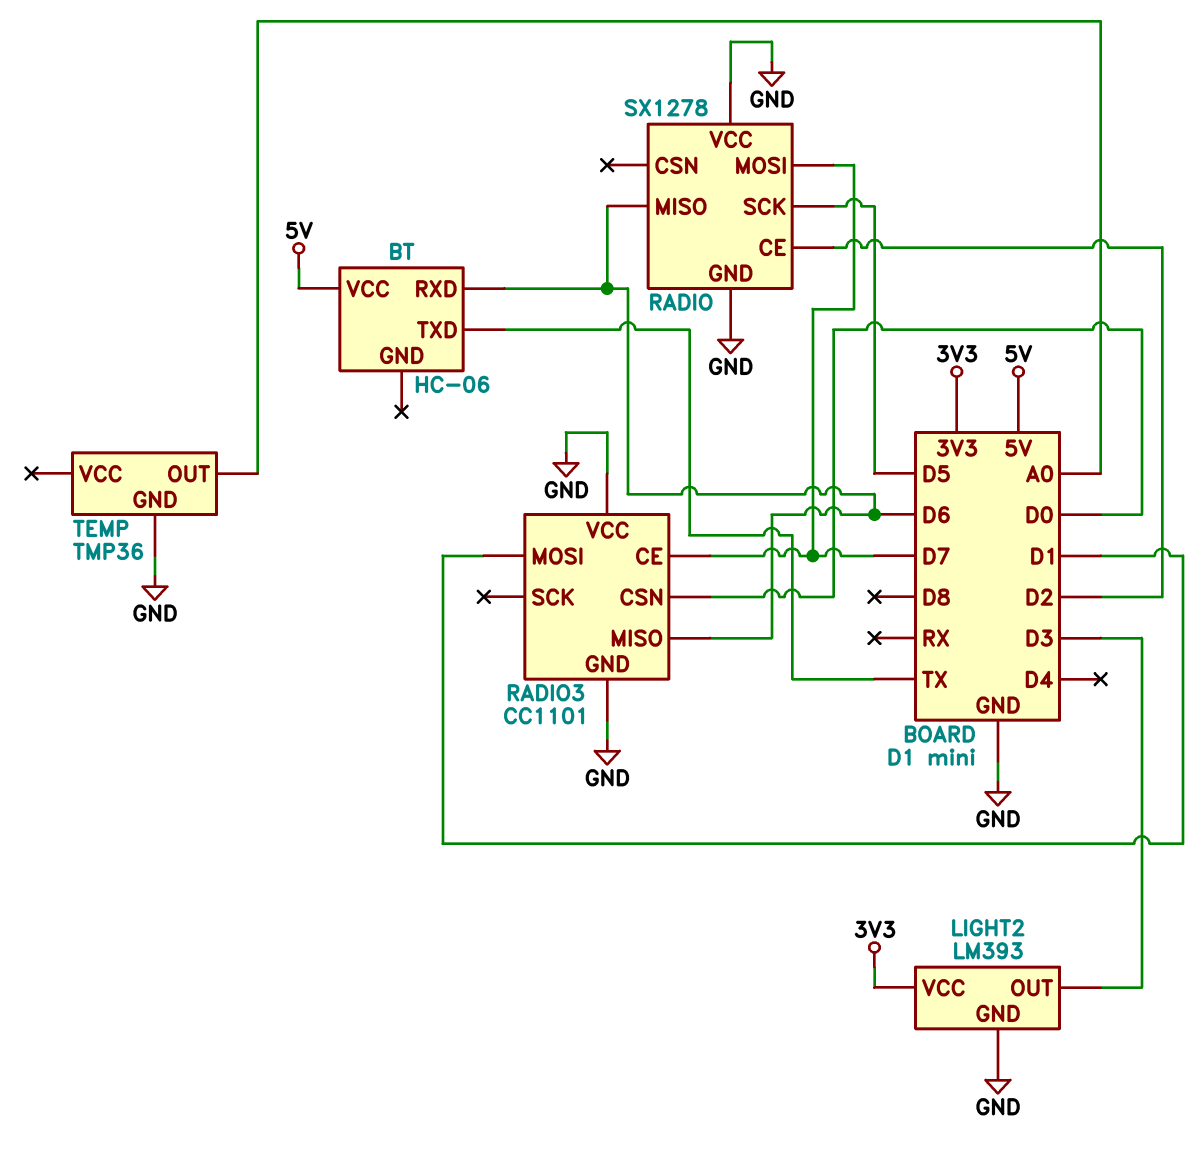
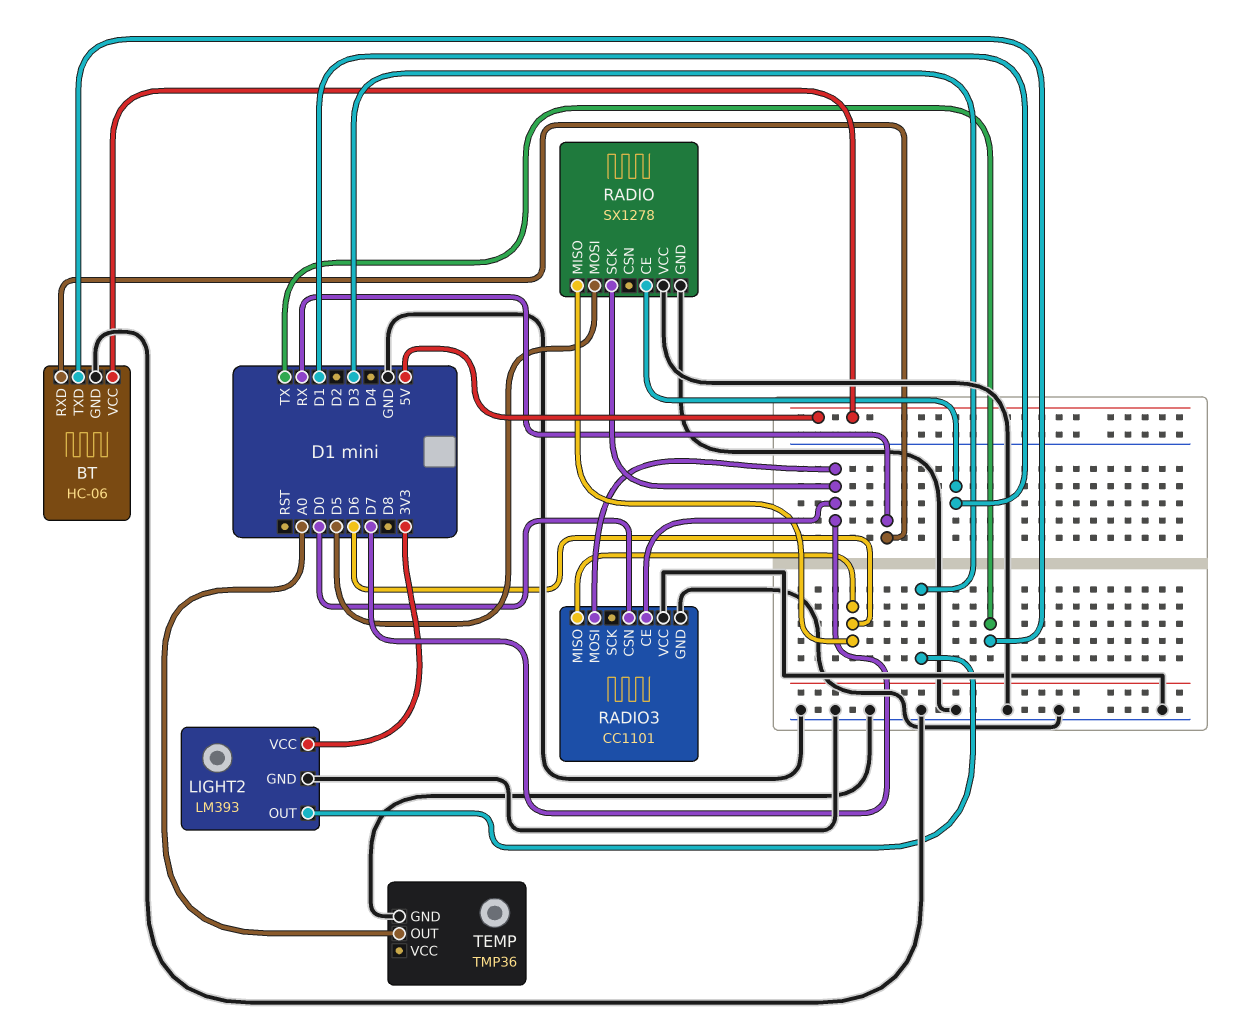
BT pin GND: none -> GND
BT pin RXD: D6 -> RX
RADIO pin CE: D2 -> D1
RADIO pin MOSI: D7 -> D5
RADIO pin SCK: D5 -> D7
RADIO3 pin MOSI: D1 -> D7

